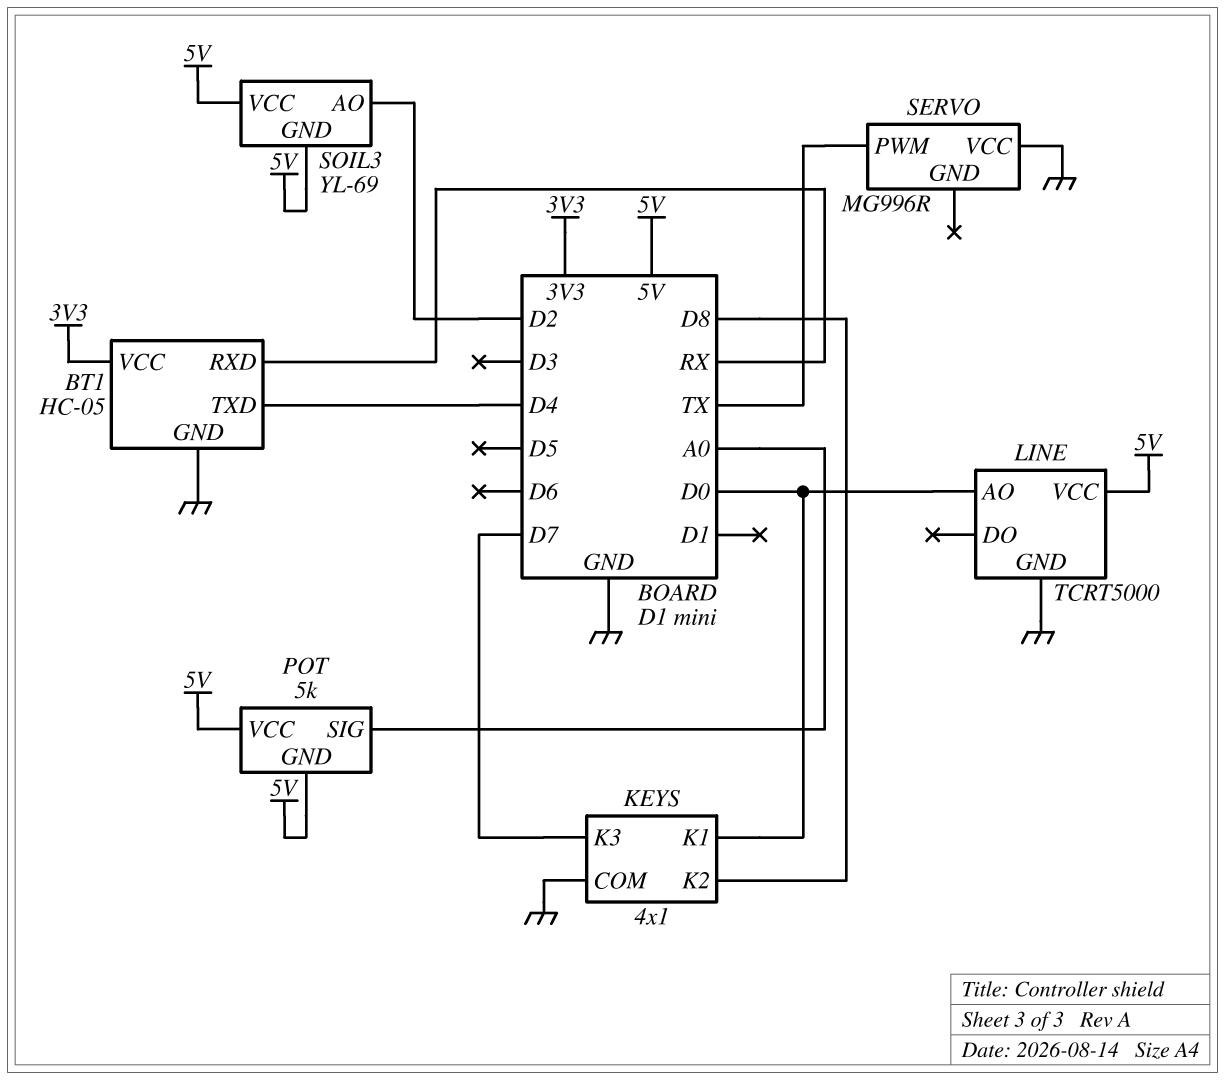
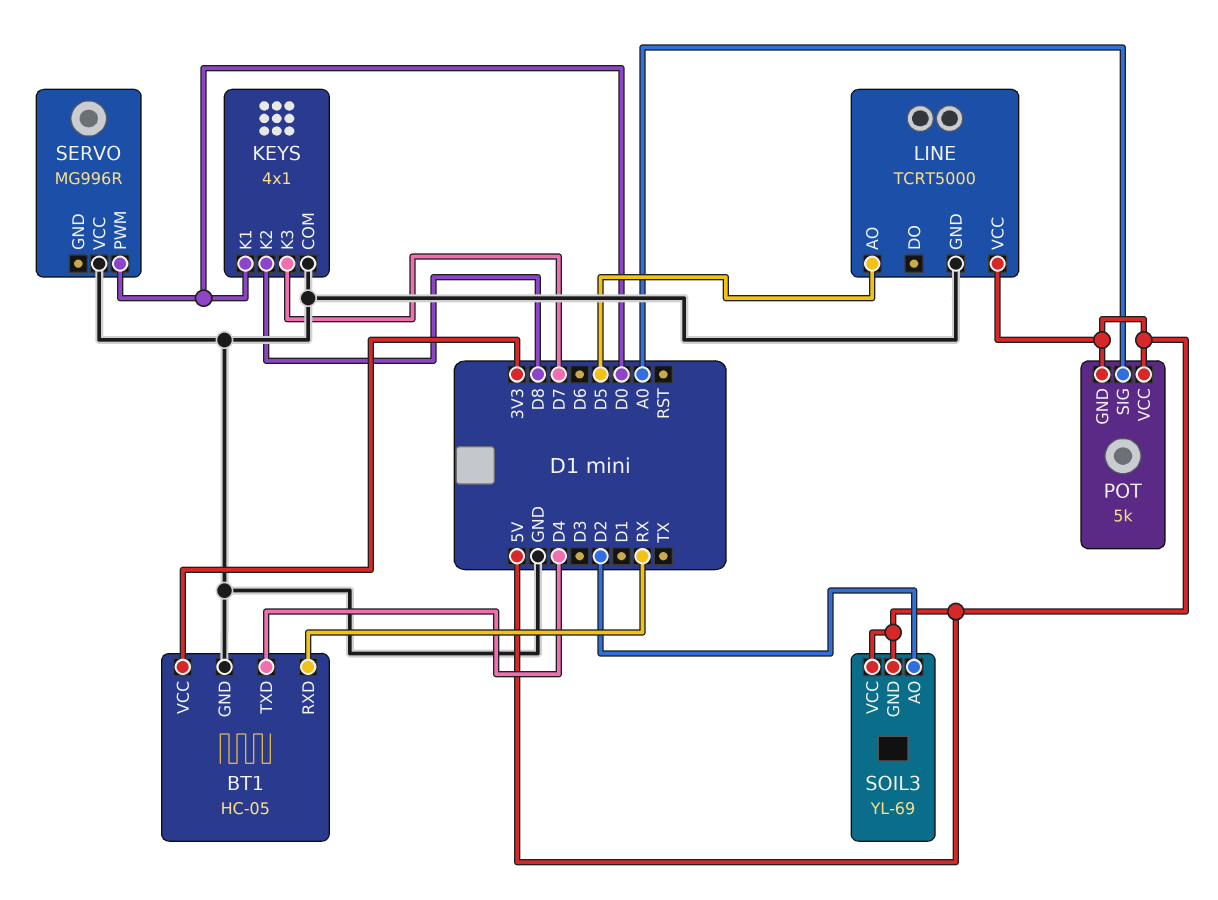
LINE pin AO: D0 -> D5
SERVO pin PWM: TX -> D0

